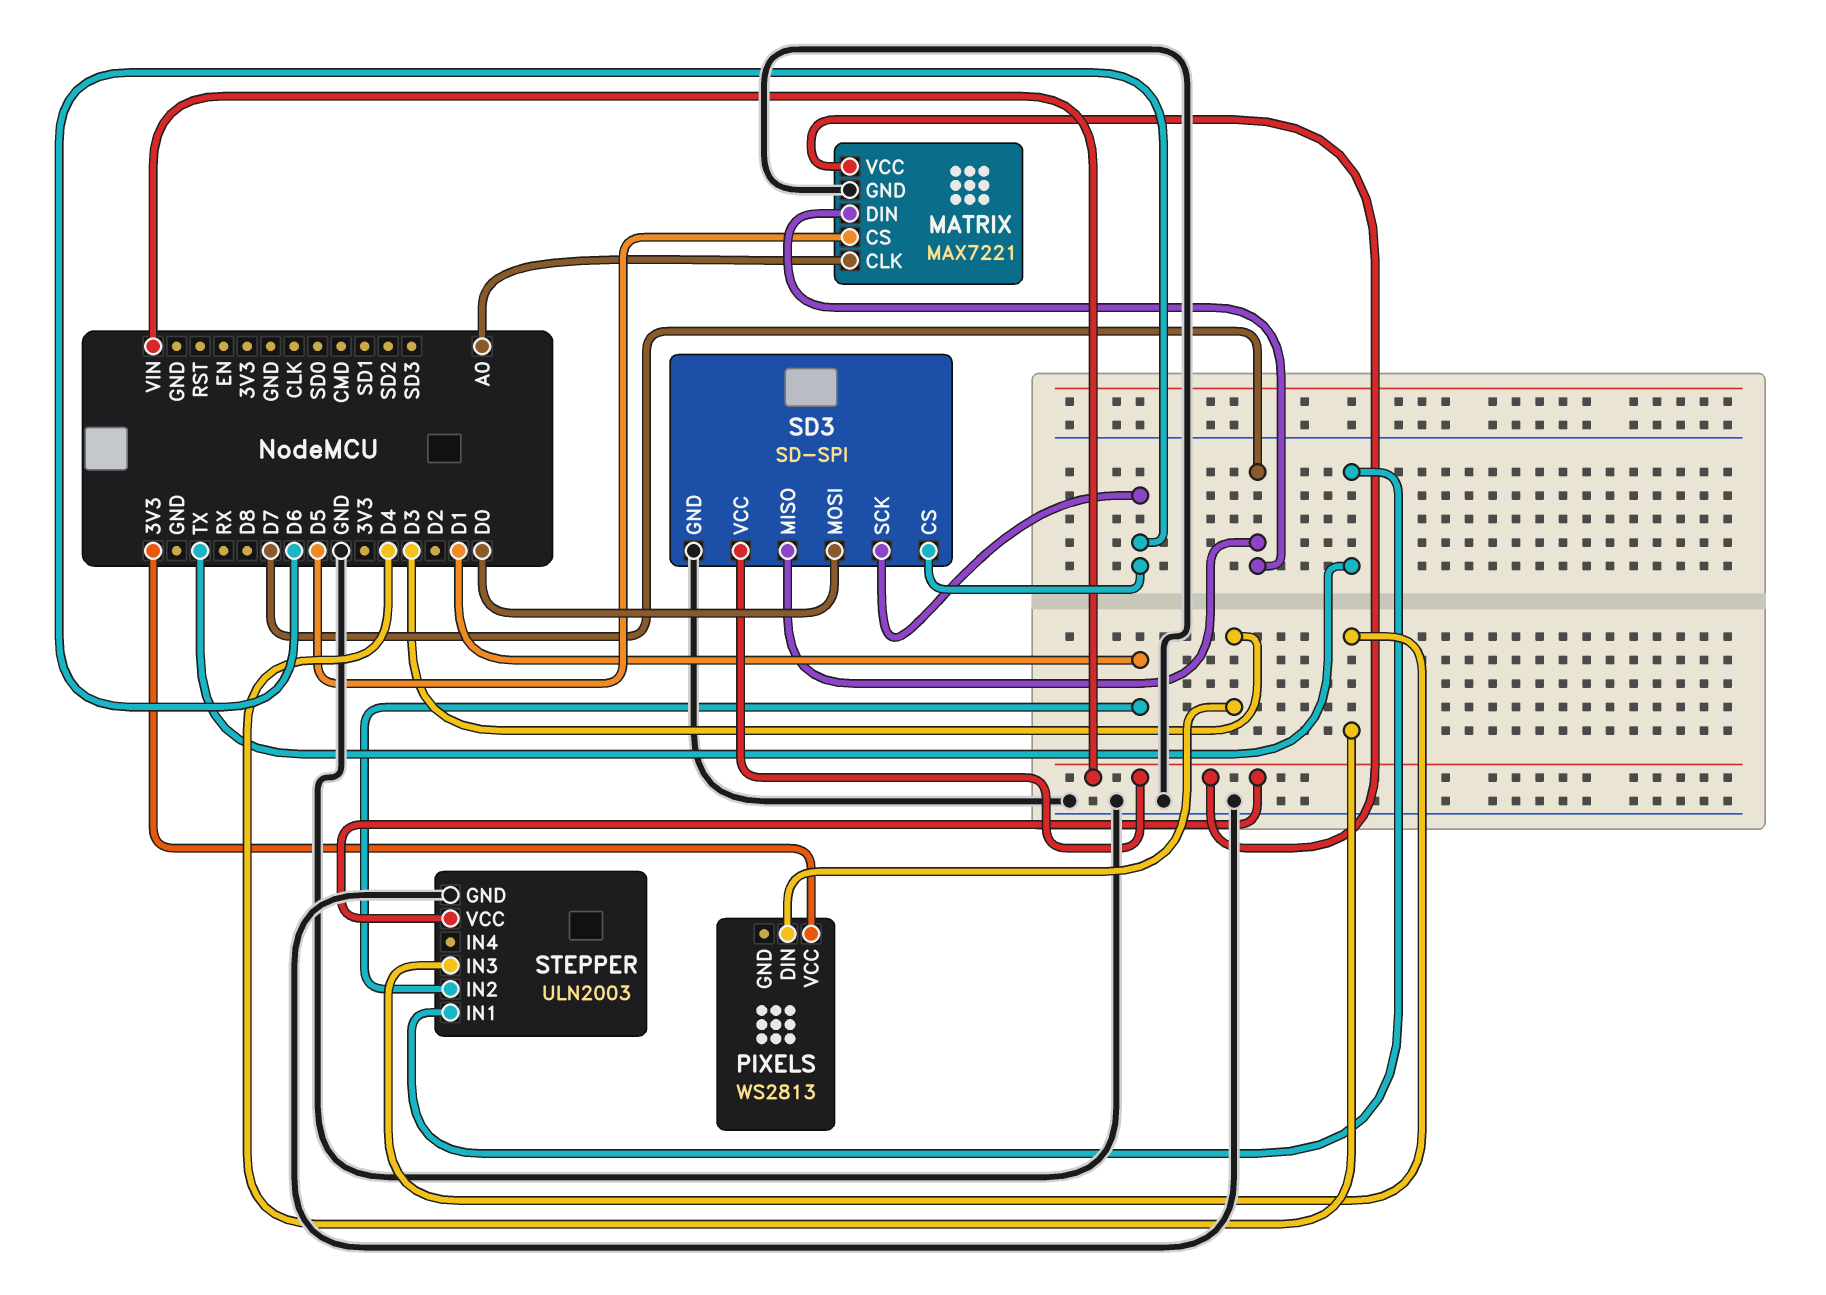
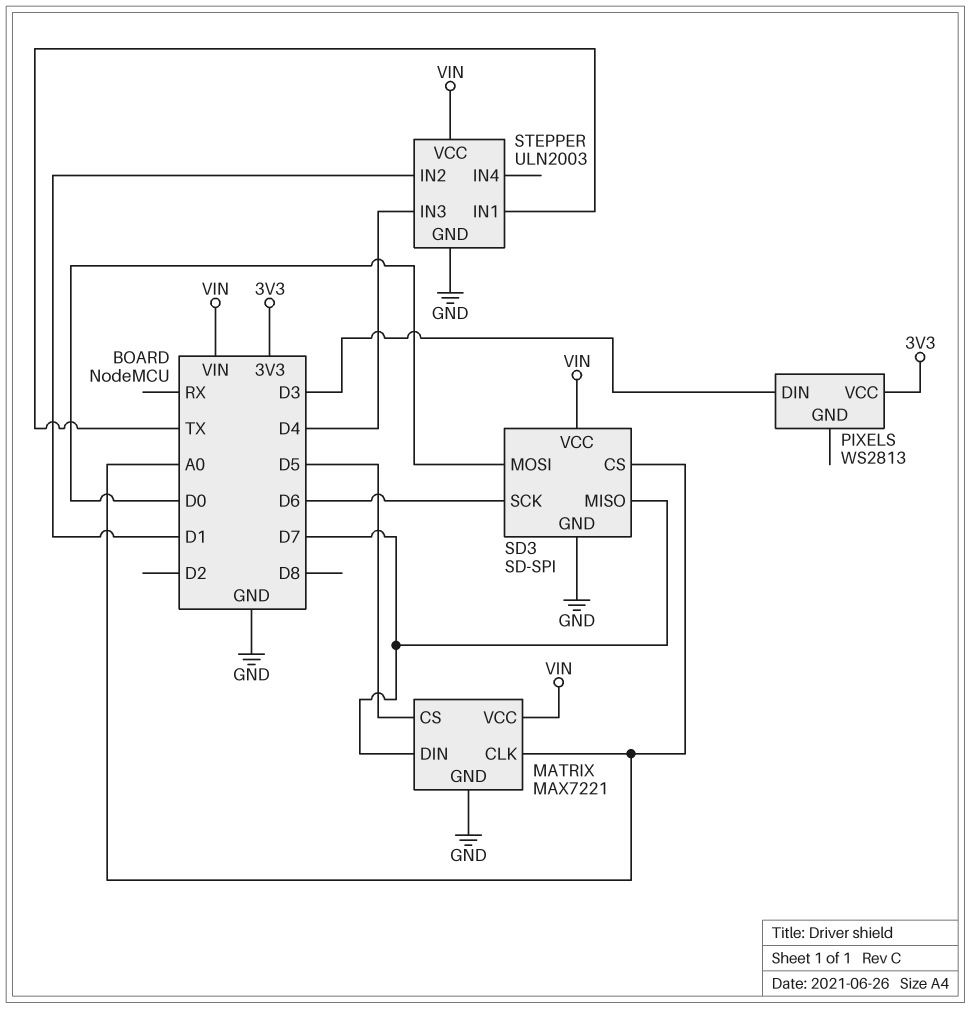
SD3 pin CS: D6 -> A0

